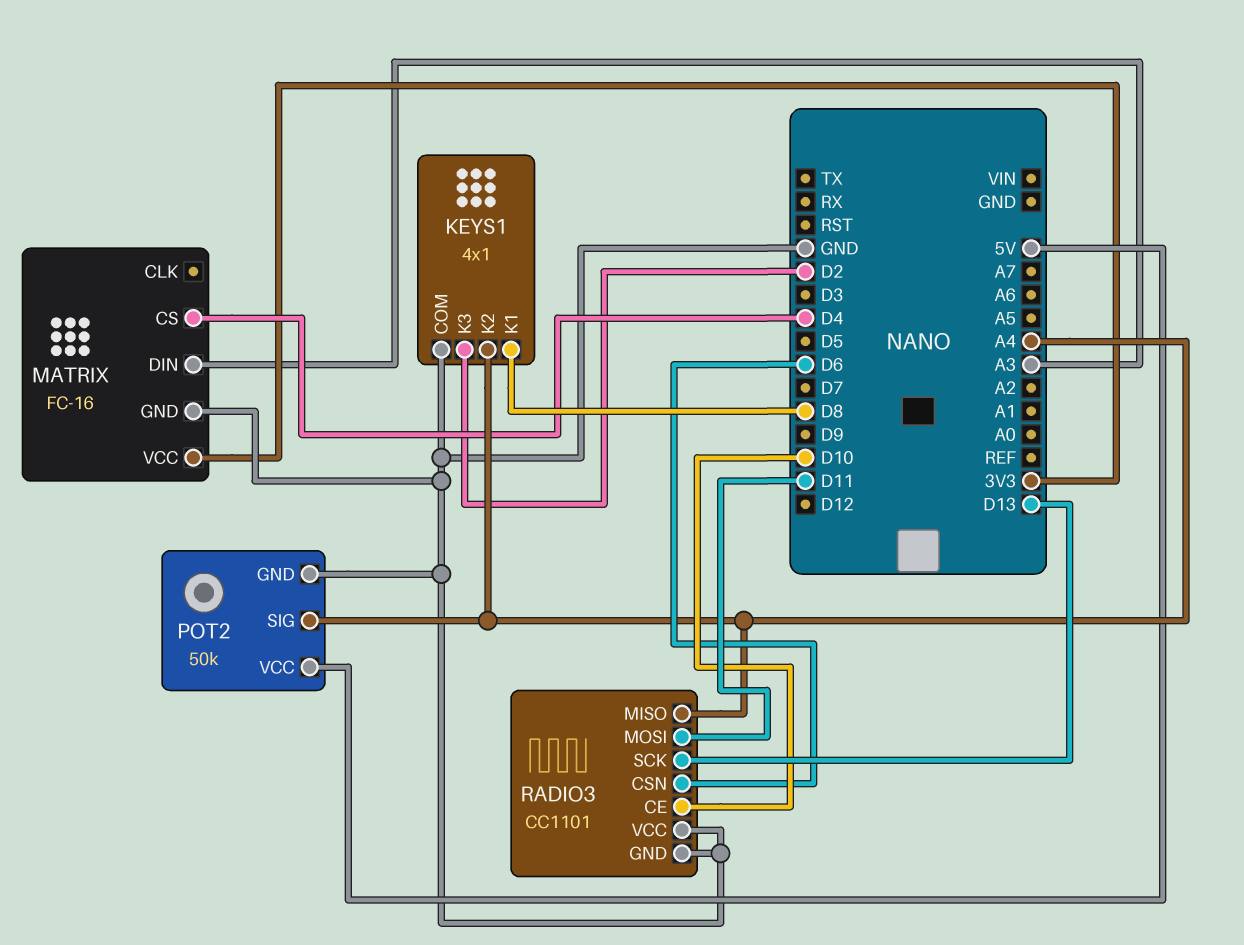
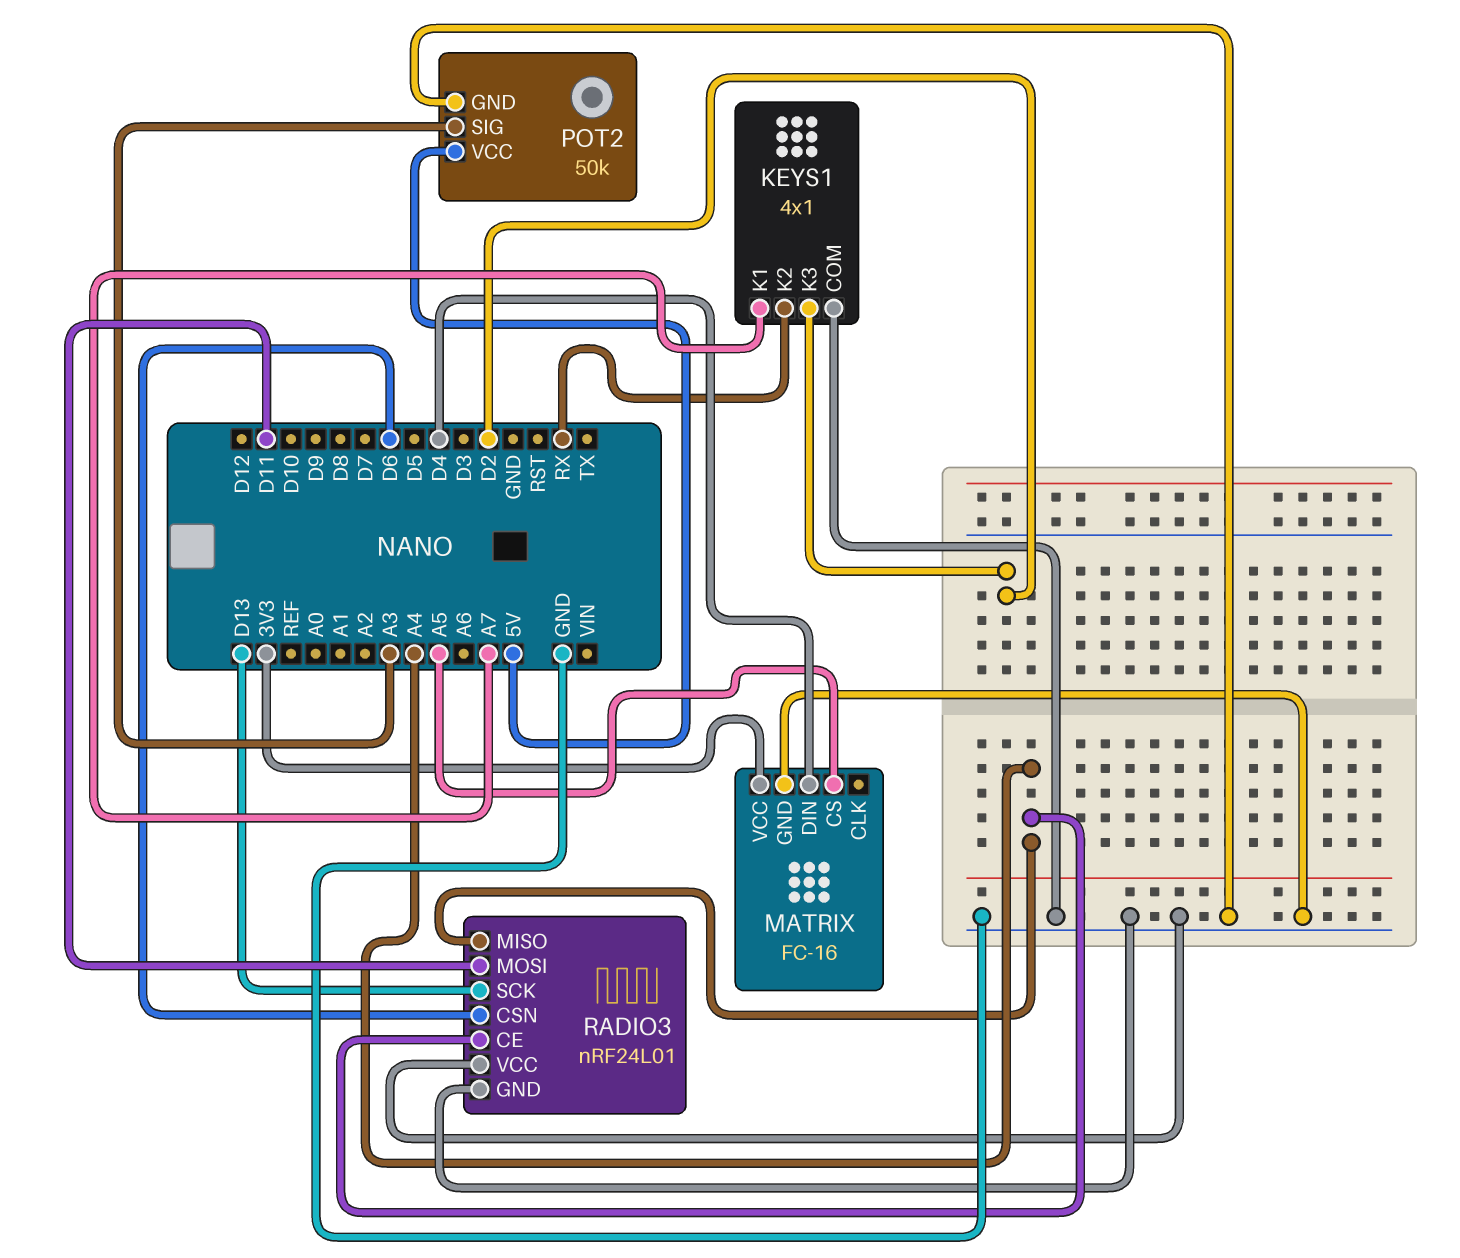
KEYS1 pin K1: D8 -> A7
KEYS1 pin K2: A4 -> RX
MATRIX pin CS: D4 -> A5
MATRIX pin DIN: A3 -> D4
POT2 pin SIG: A4 -> A3
RADIO3: CC1101 -> nRF24L01
RADIO3 pin CE: D10 -> A4

